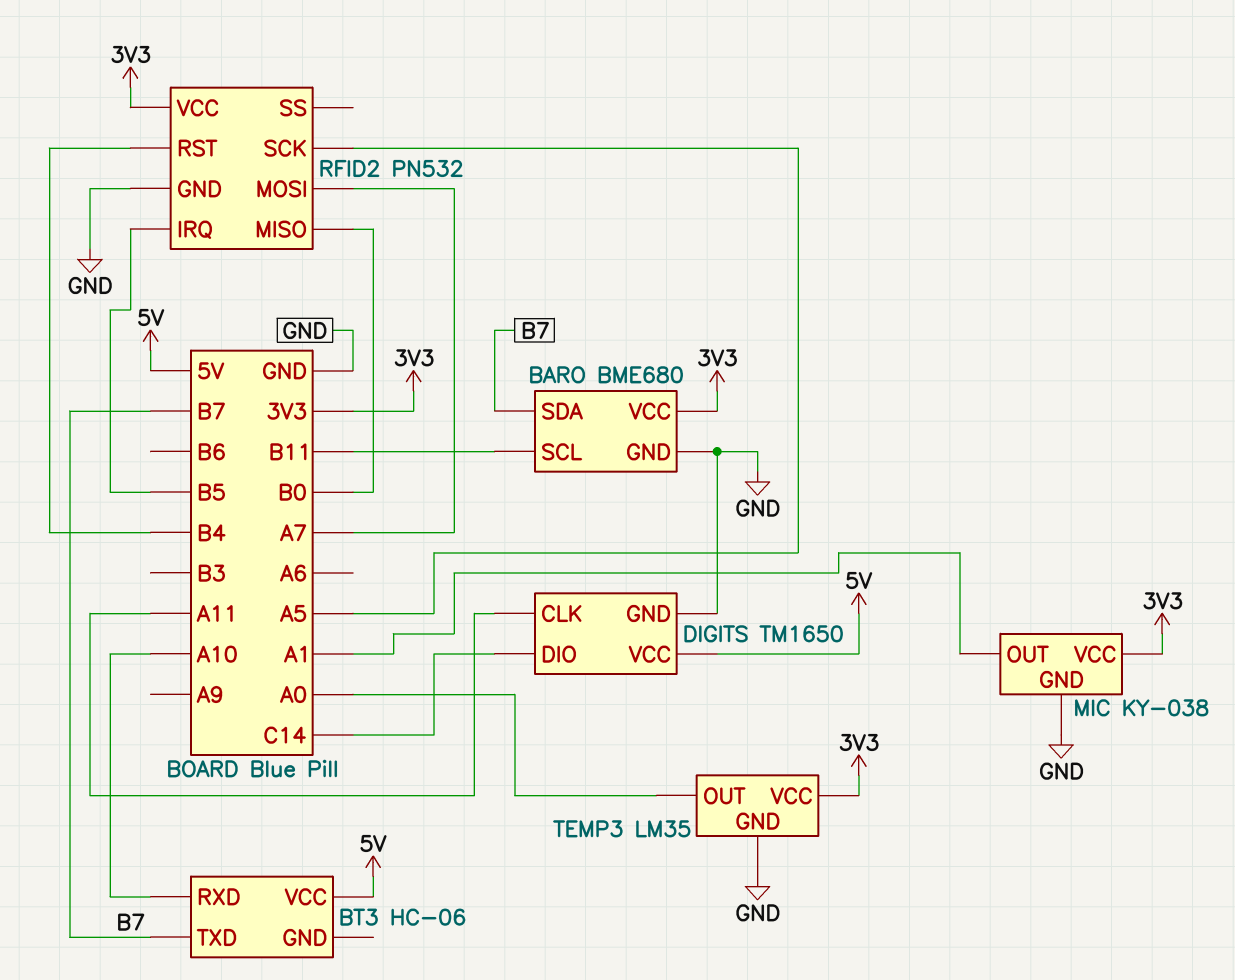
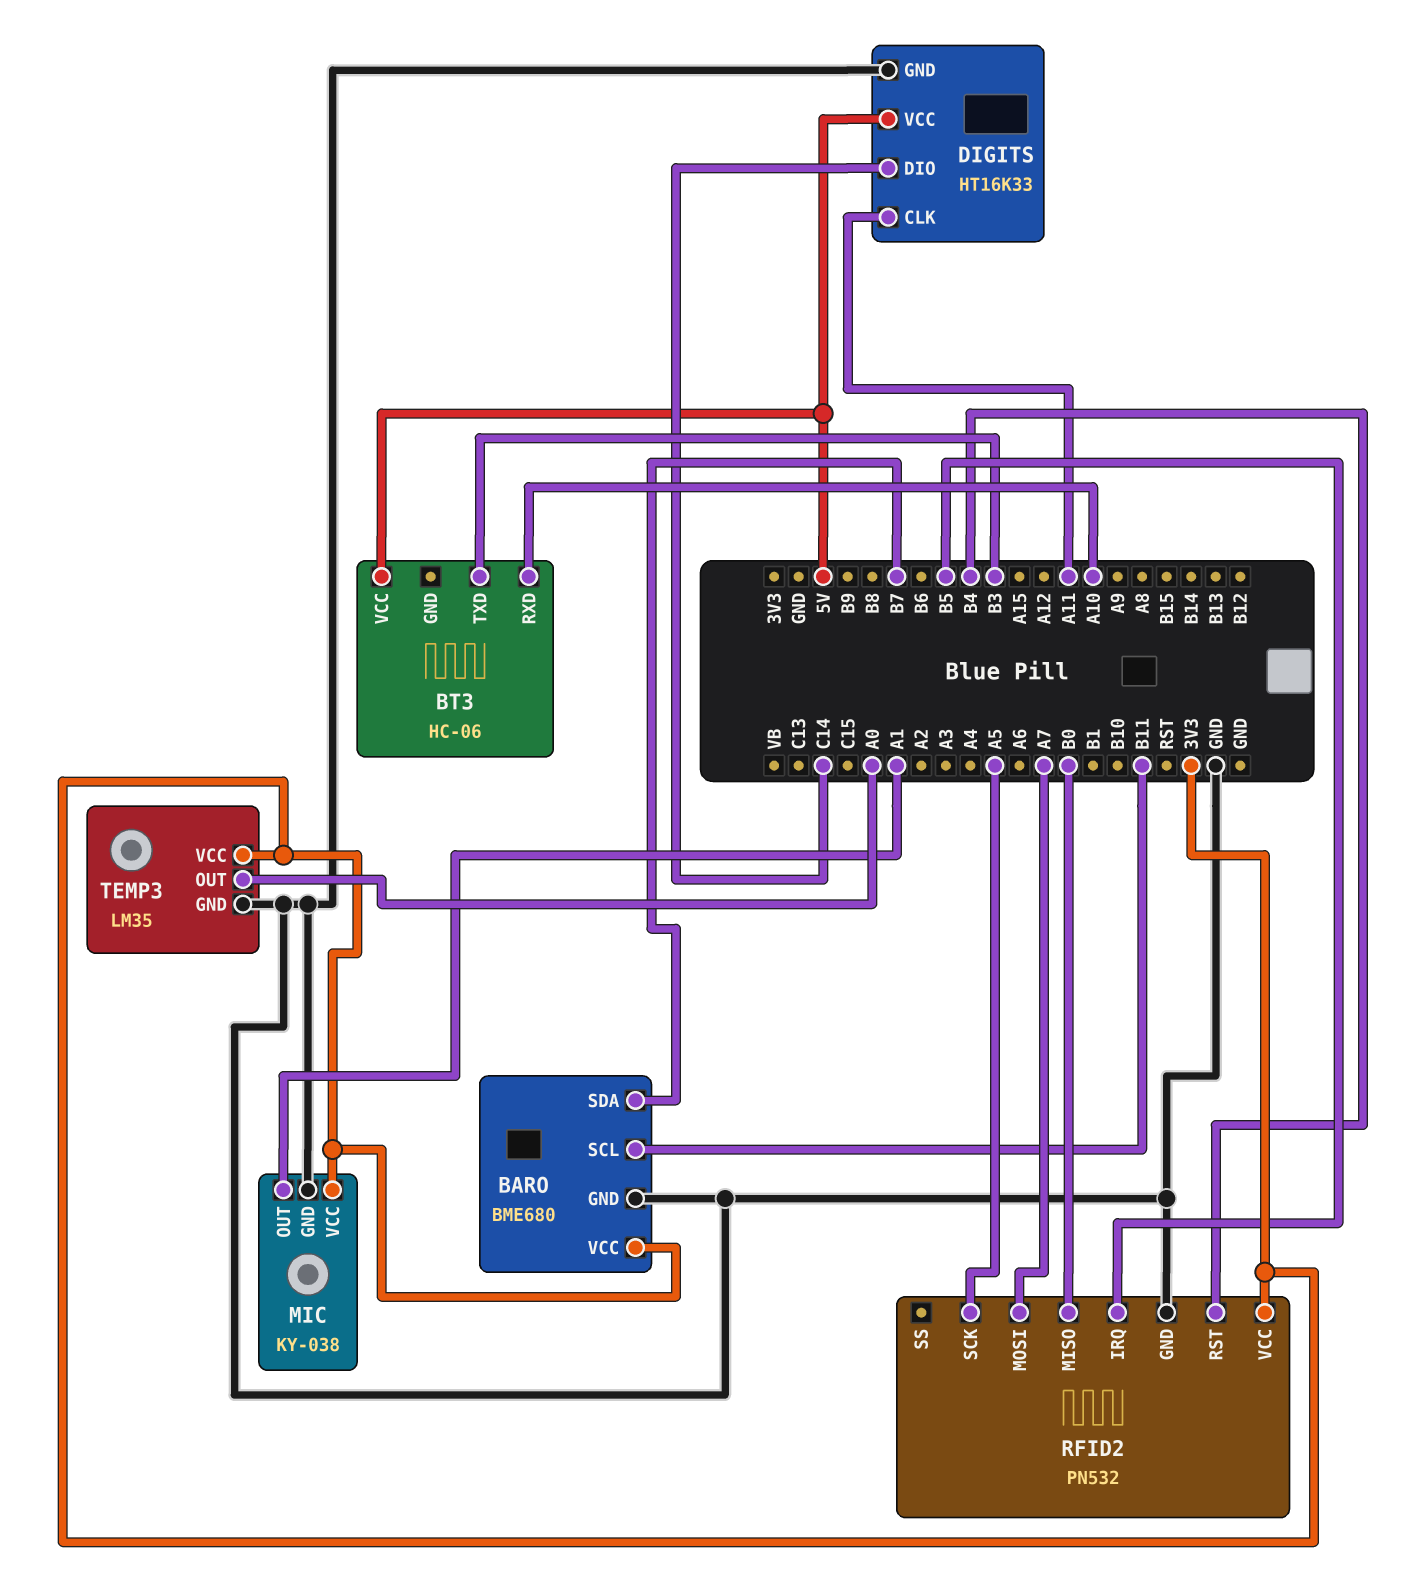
BT3 pin TXD: B7 -> B3
DIGITS: TM1650 -> HT16K33

